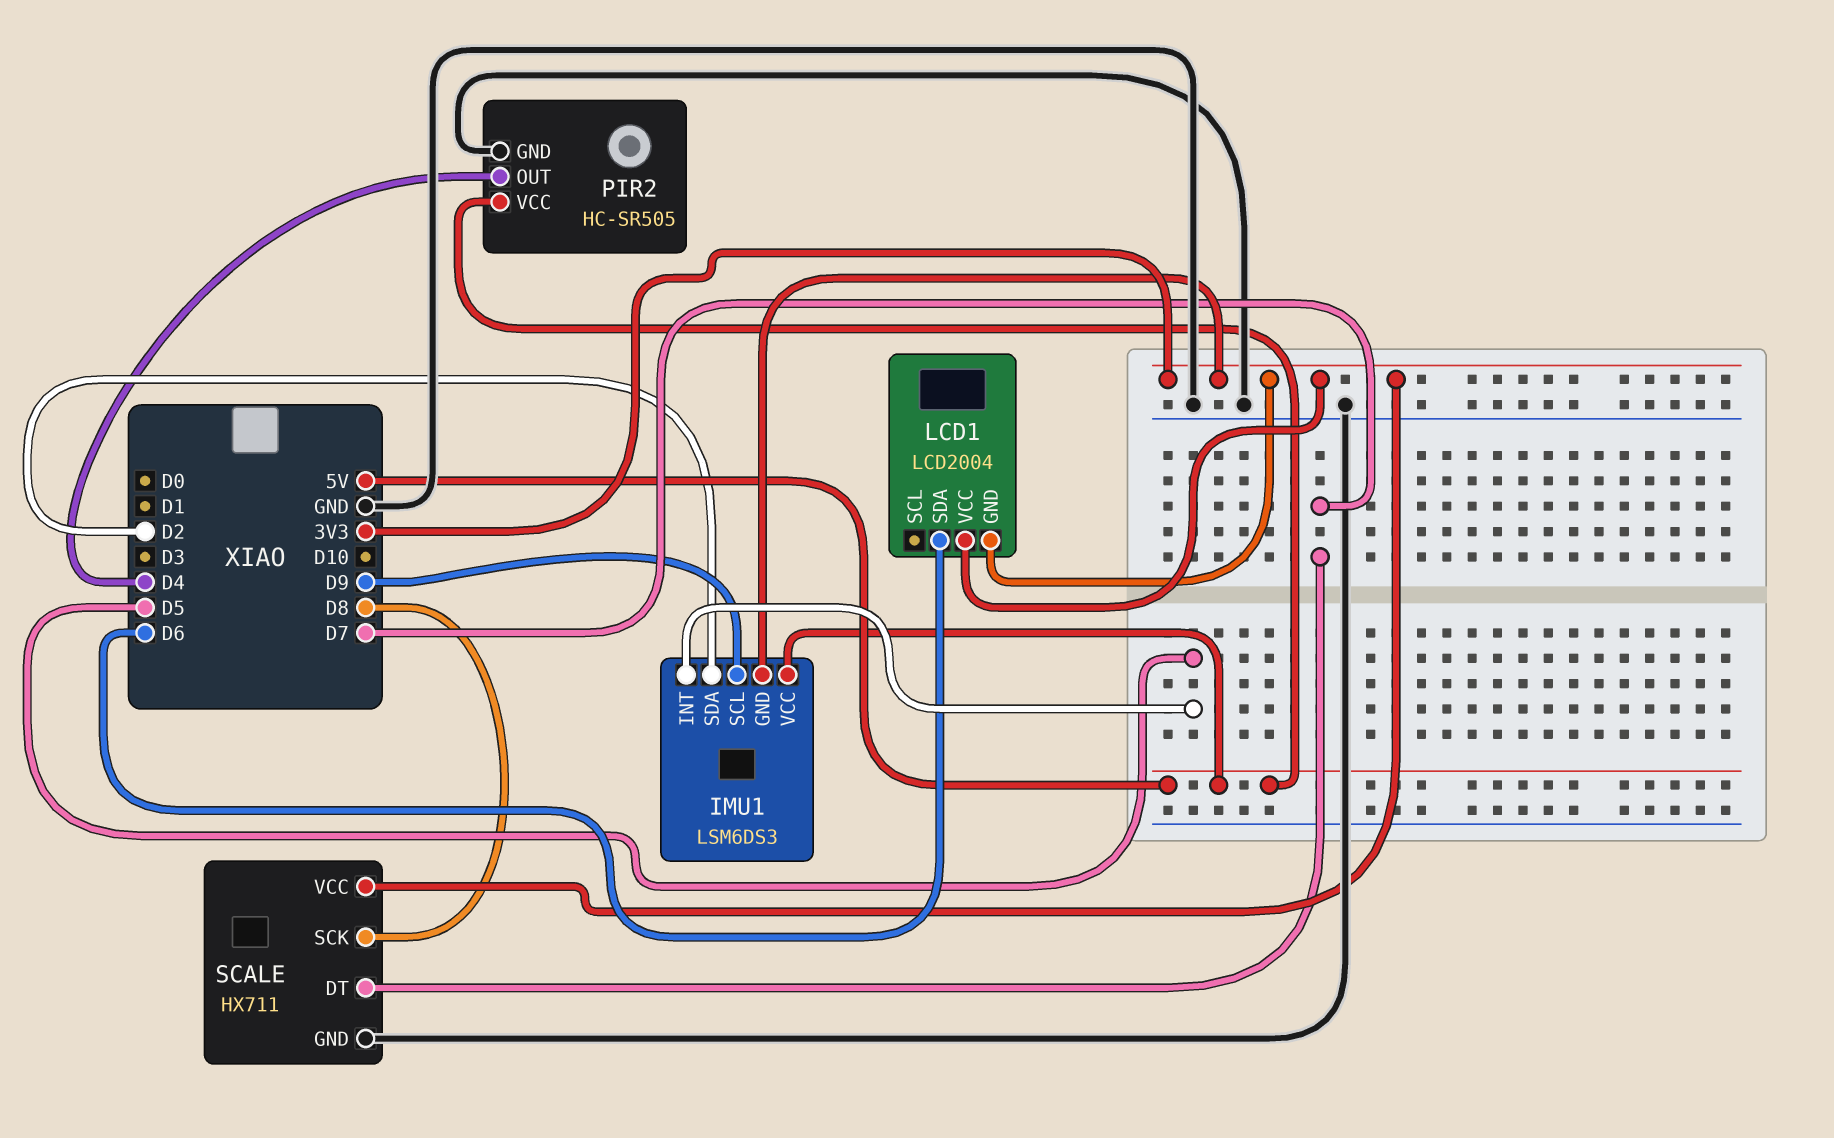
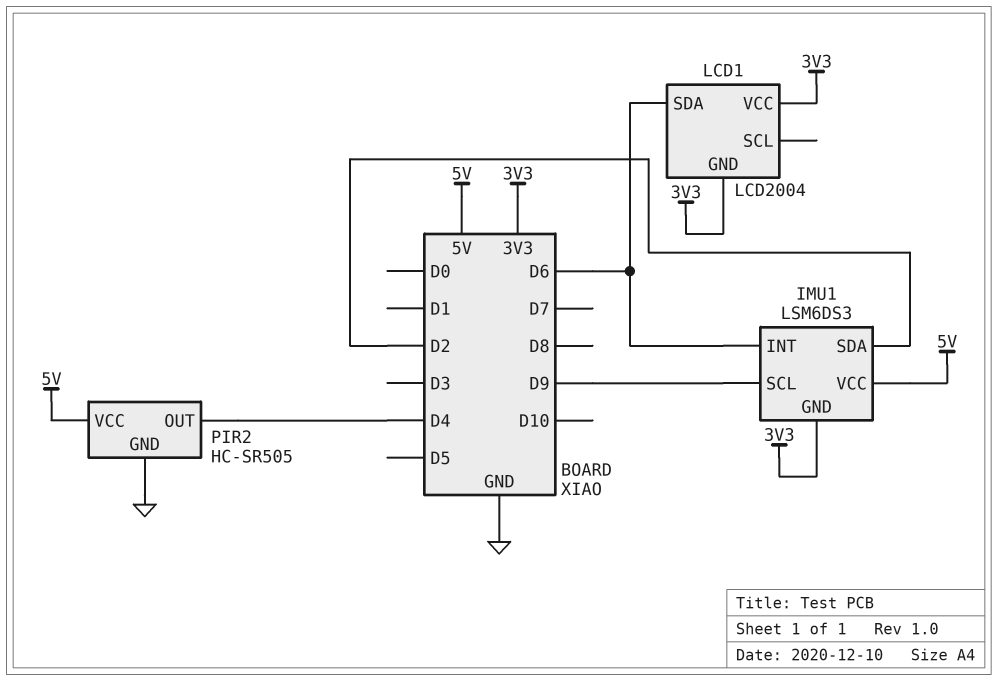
IMU1 pin INT: D5 -> D6
SCALE: HX711 -> none
SCALE pin DT: D7 -> none
SCALE pin GND: GND -> none
SCALE pin SCK: D8 -> none
SCALE pin VCC: 3V3 -> none

